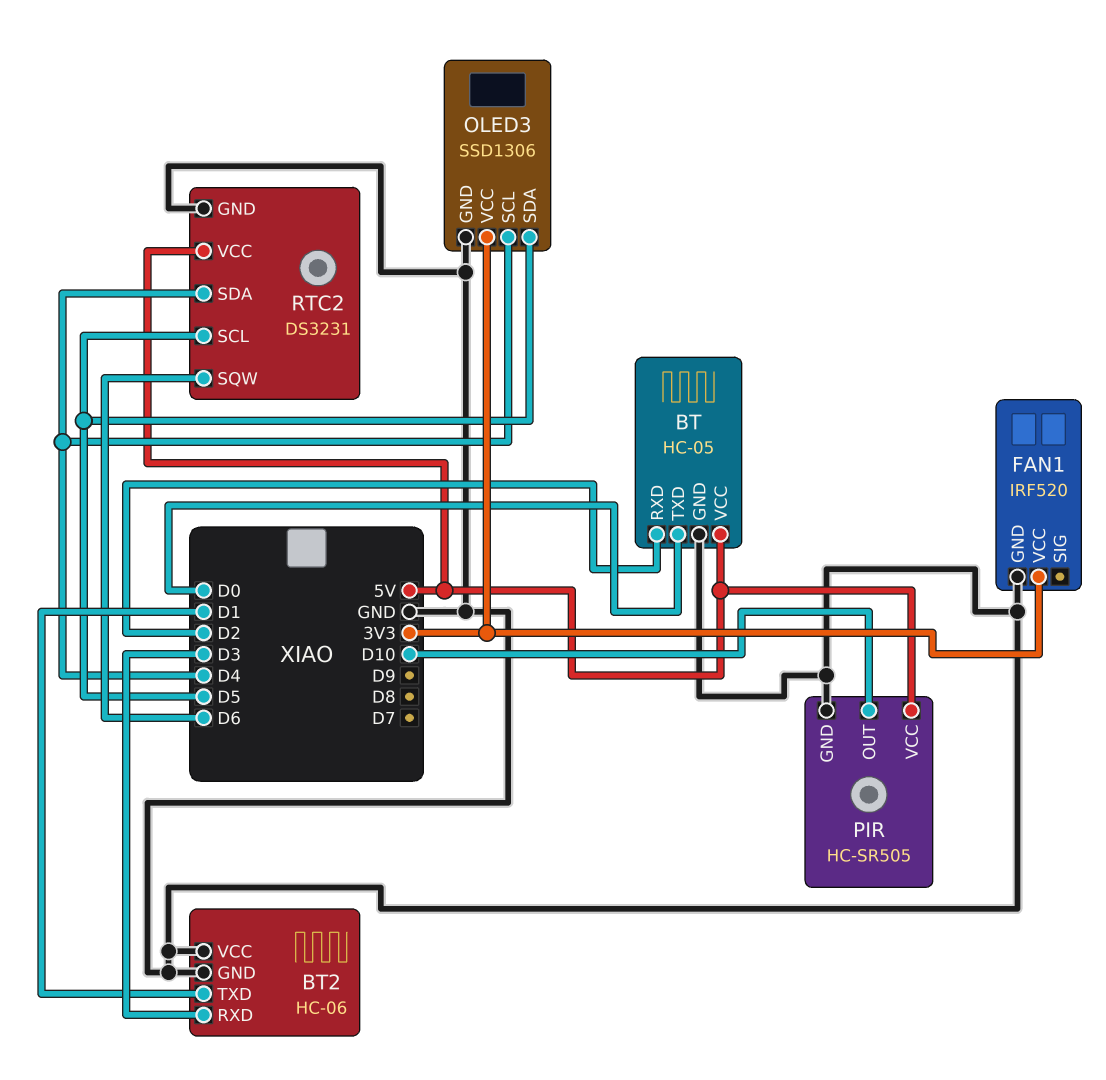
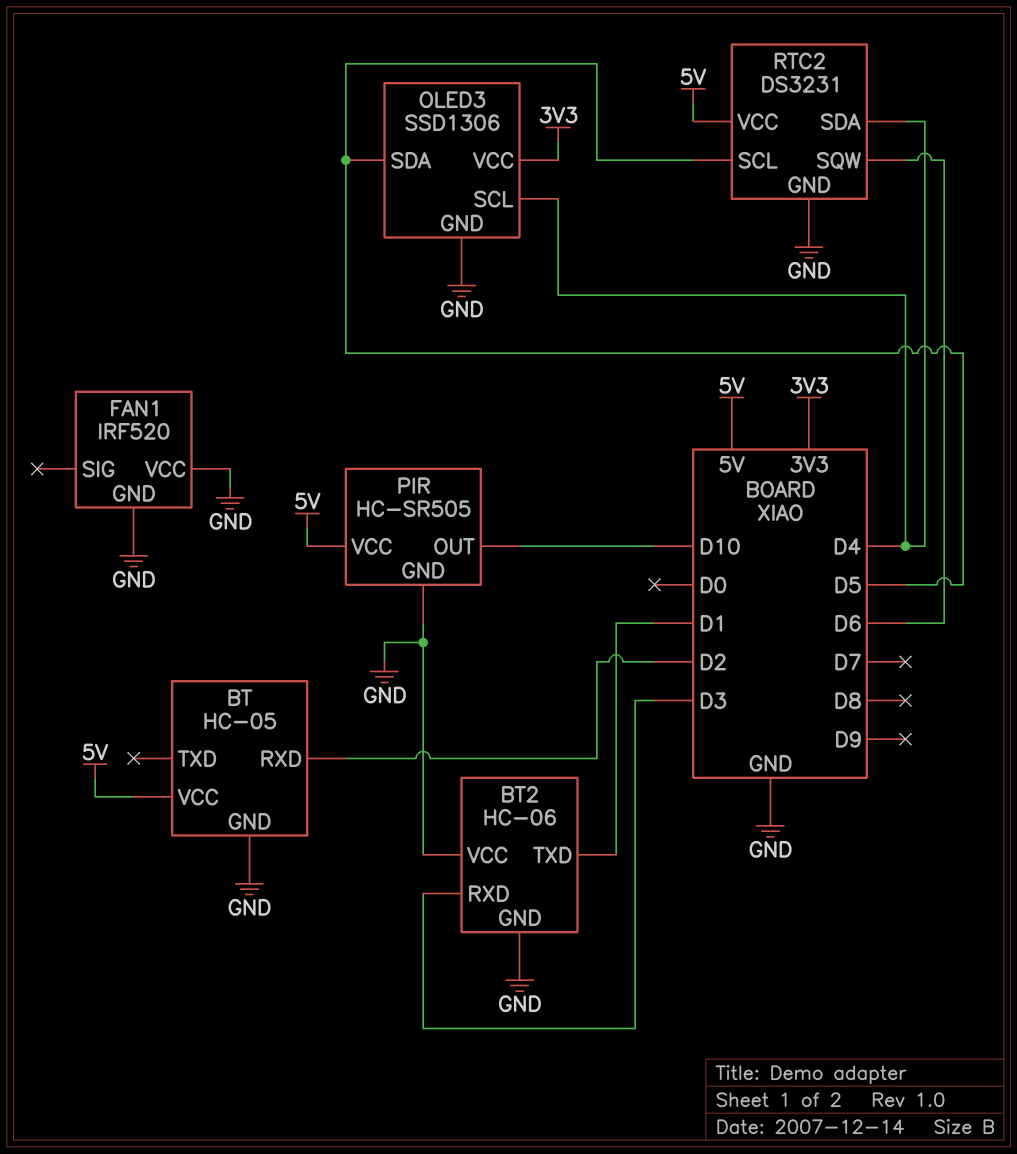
BT pin TXD: D0 -> none
FAN1 pin VCC: 3V3 -> GND

